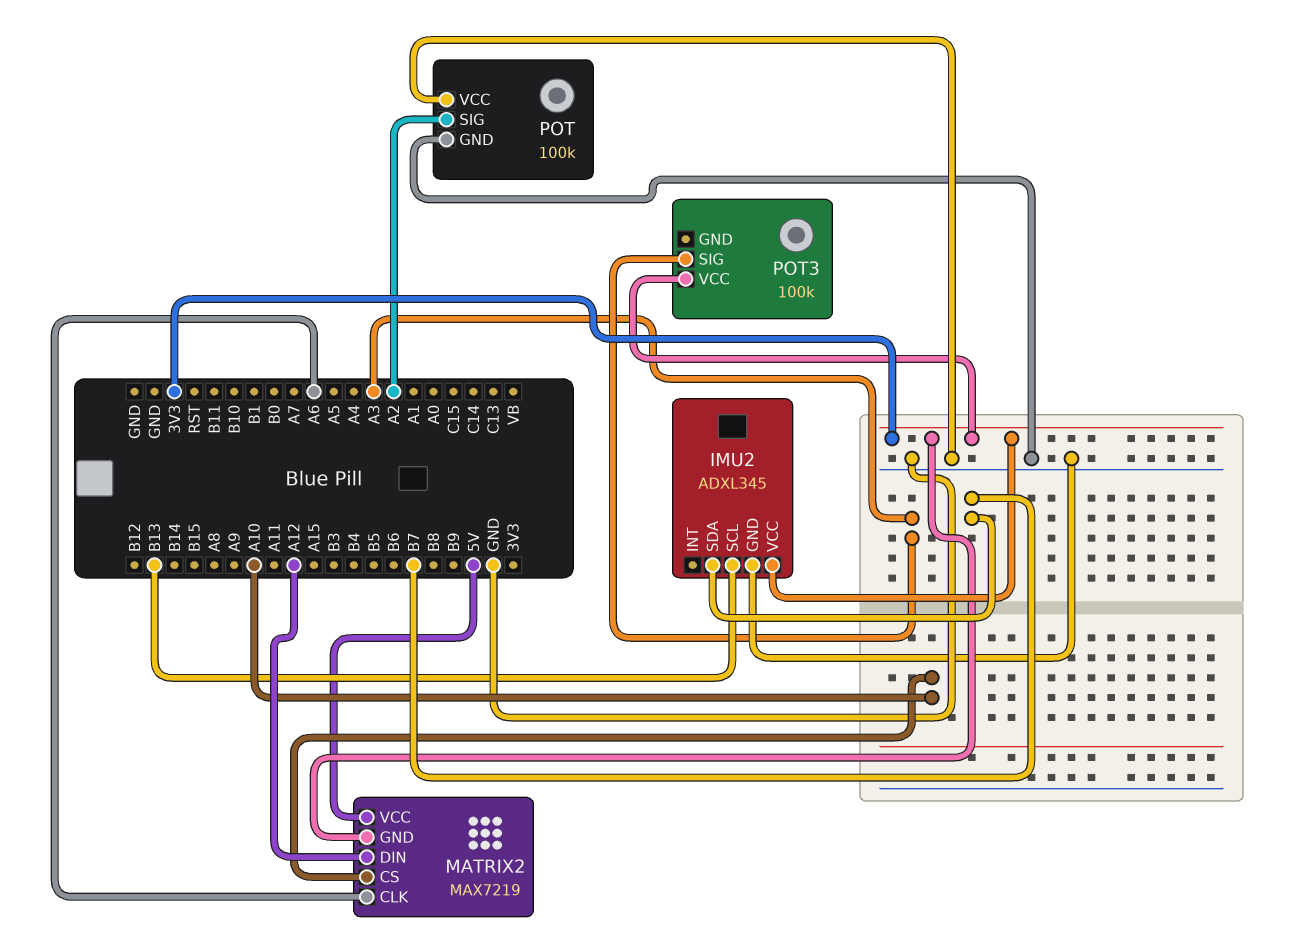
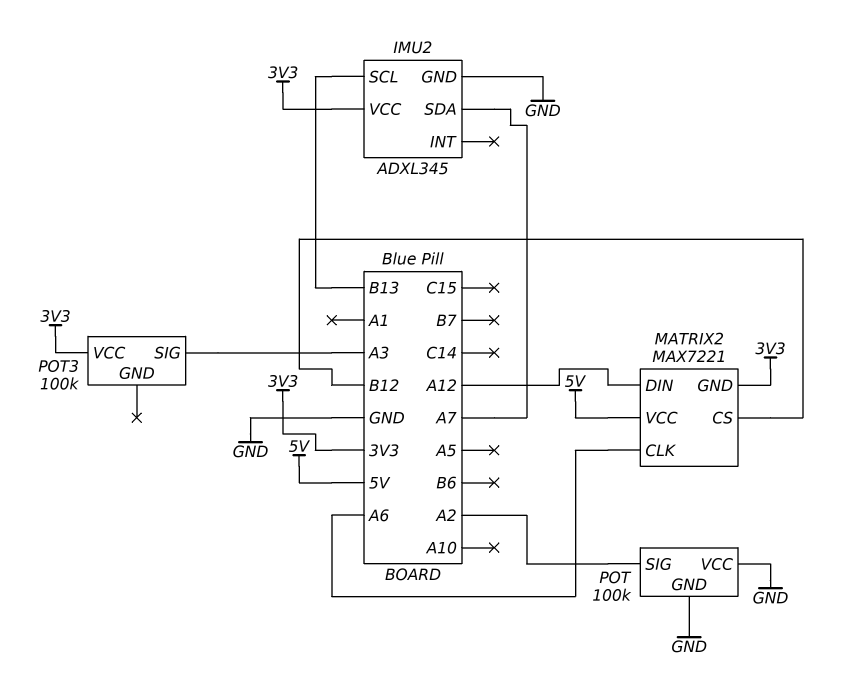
IMU2 pin SDA: B7 -> A7
MATRIX2: MAX7219 -> MAX7221
MATRIX2 pin CS: A10 -> B12

